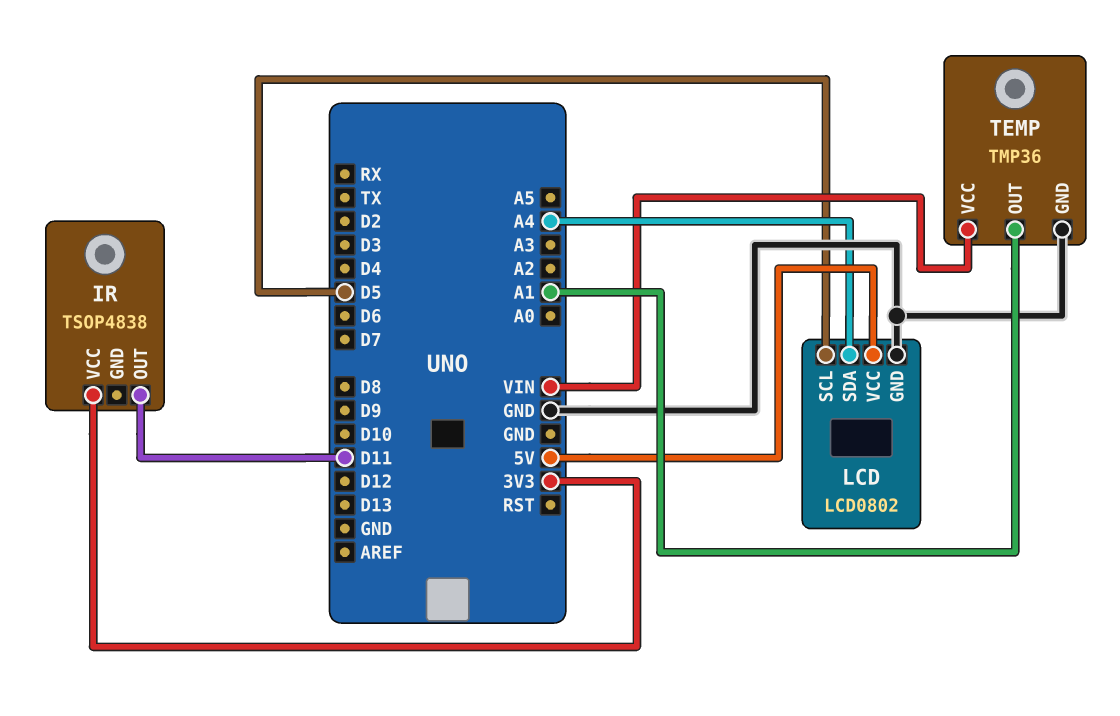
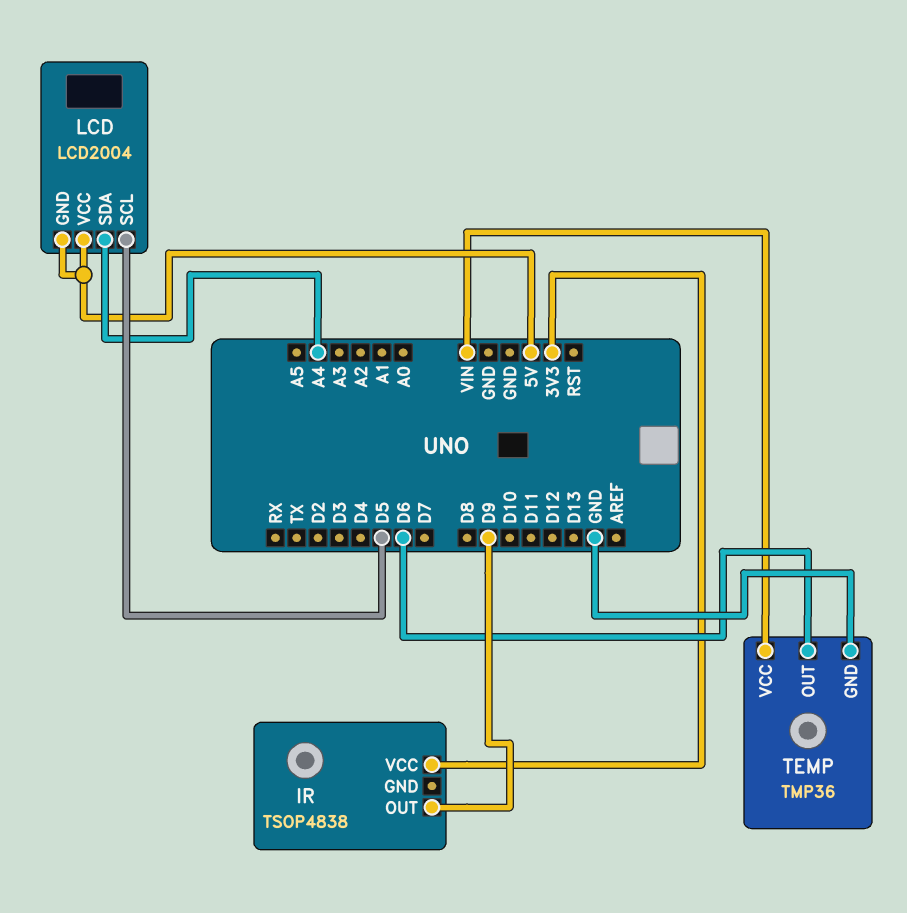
IR pin OUT: D11 -> D9
LCD: LCD0802 -> LCD2004
LCD pin GND: GND -> 5V
TEMP pin OUT: A1 -> D6

